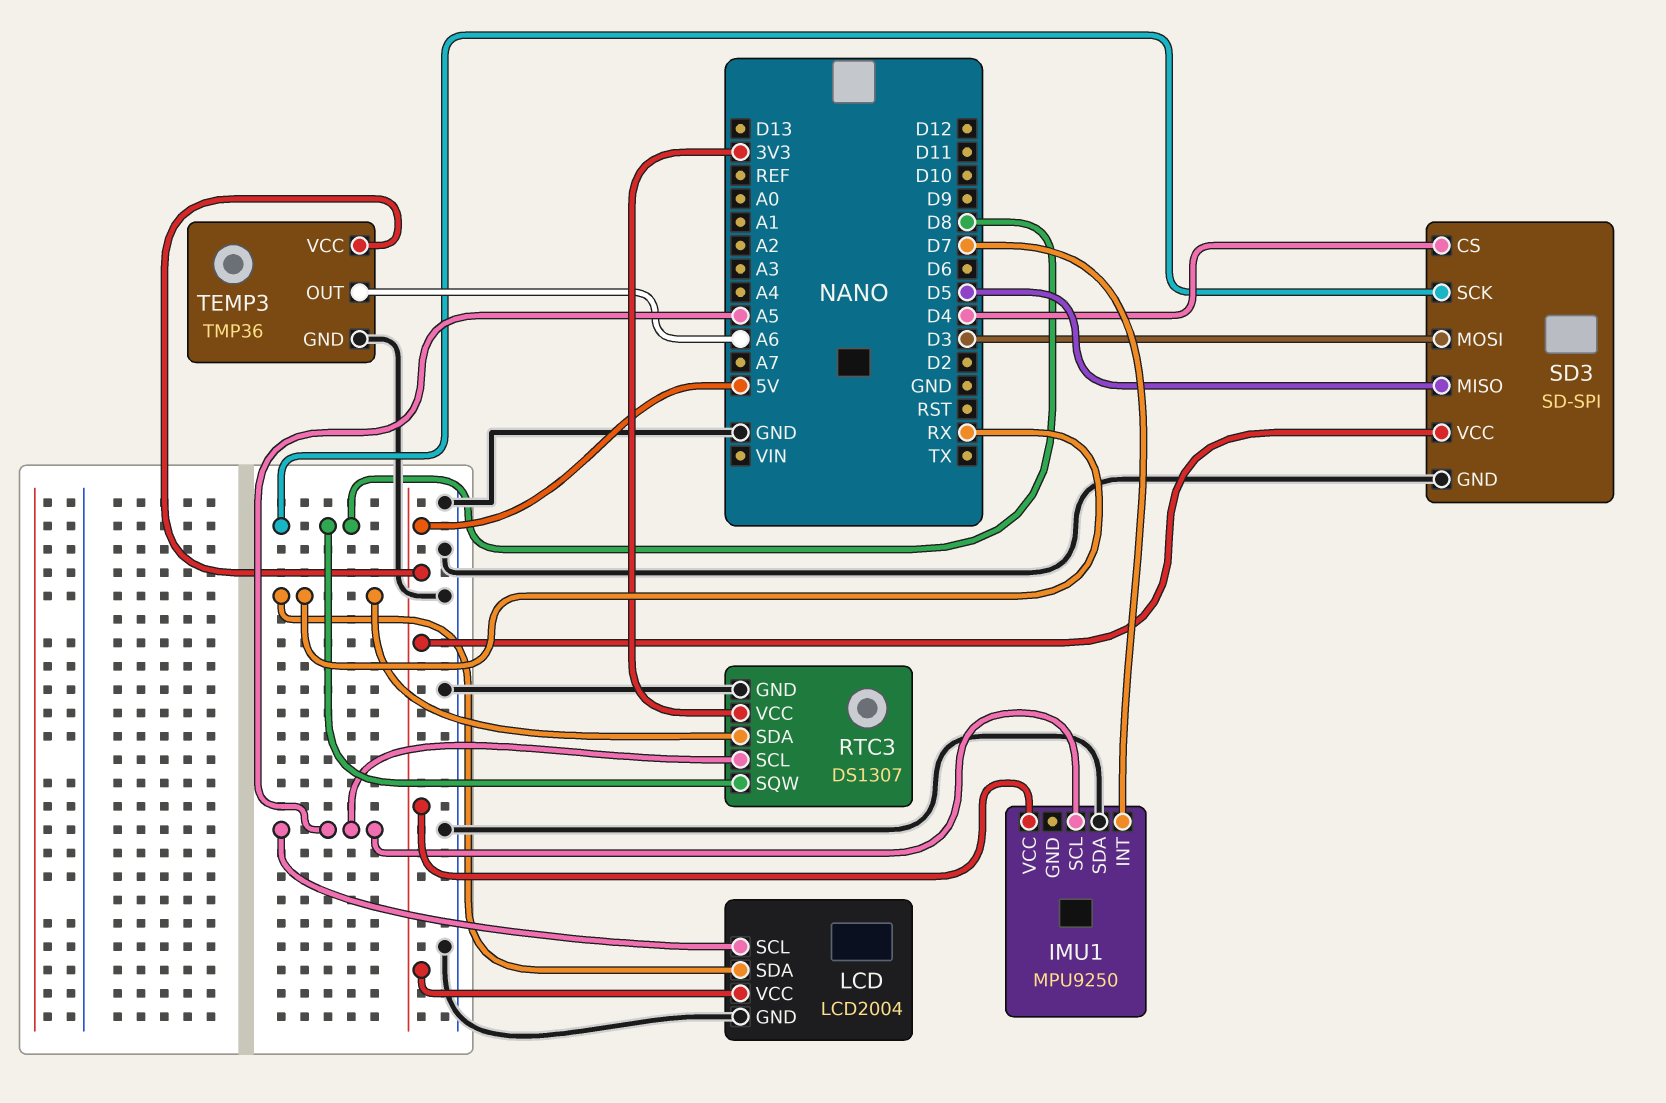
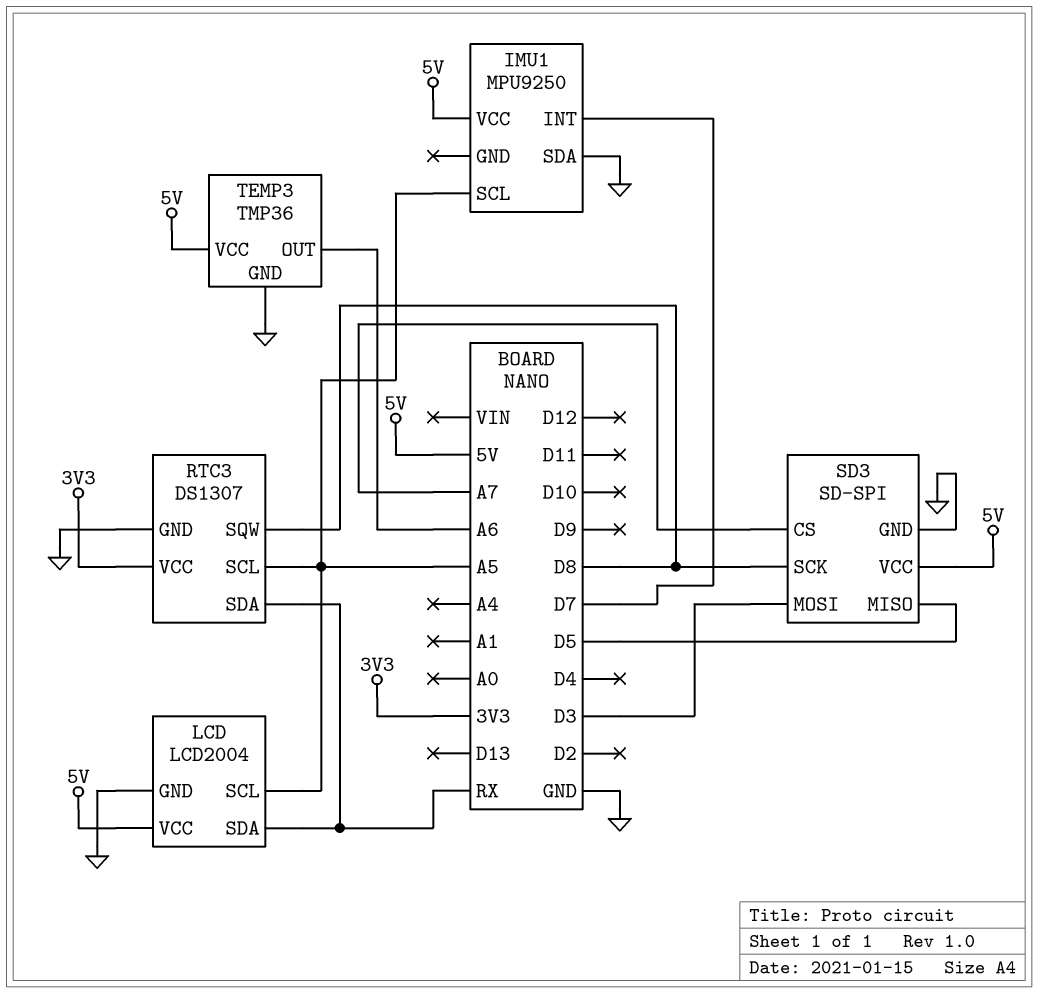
SD3 pin CS: D4 -> A7

